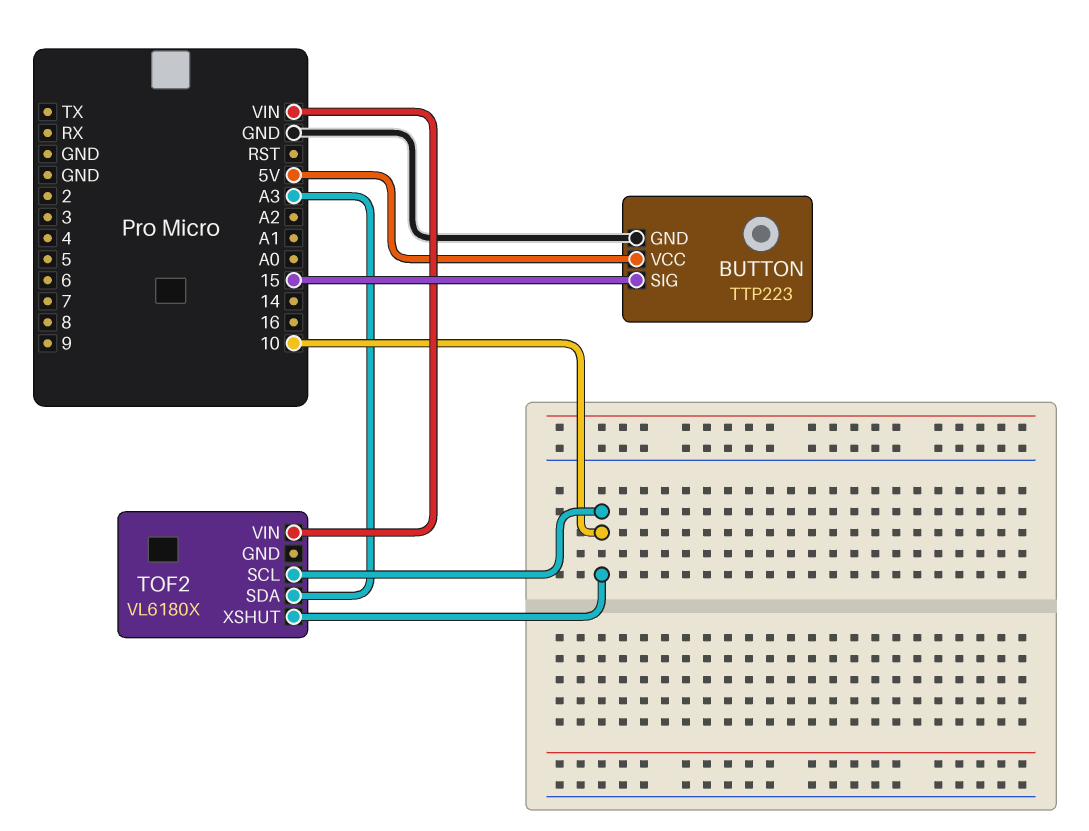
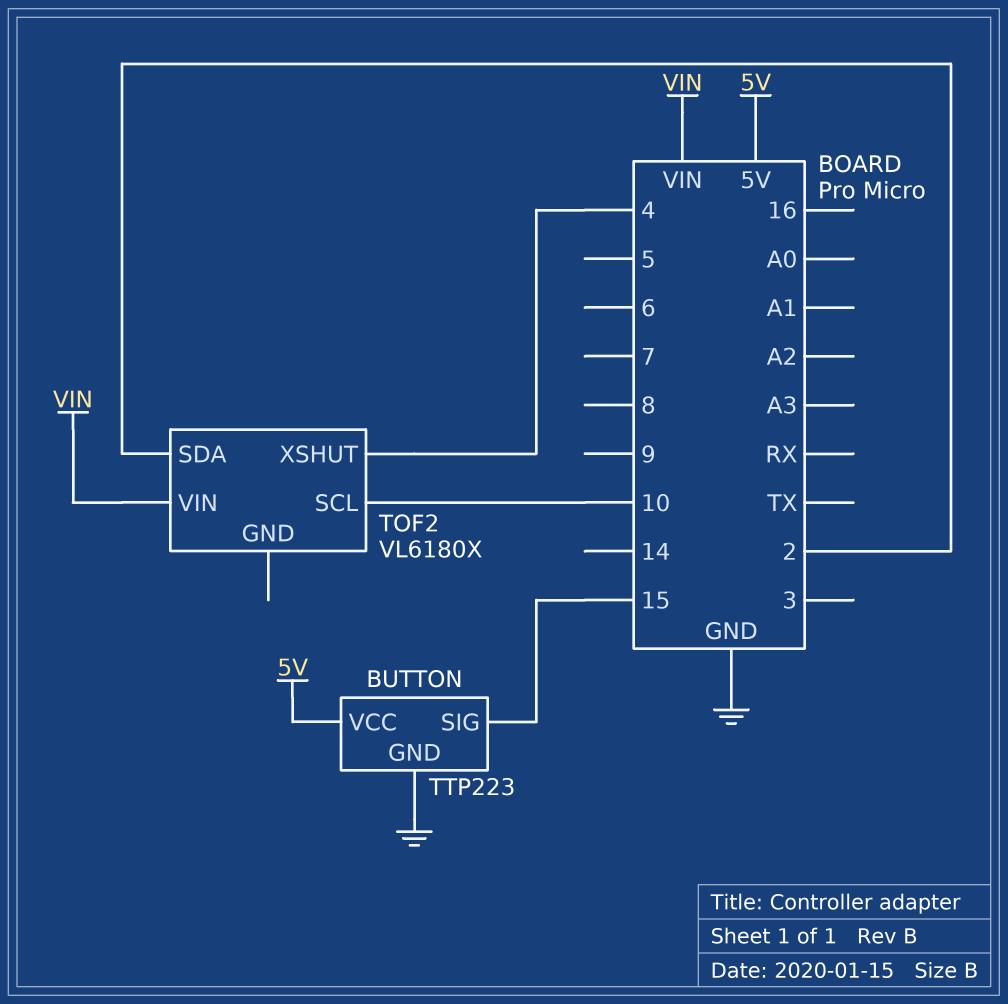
TOF2 pin SDA: A3 -> 2
TOF2 pin XSHUT: 10 -> 4

